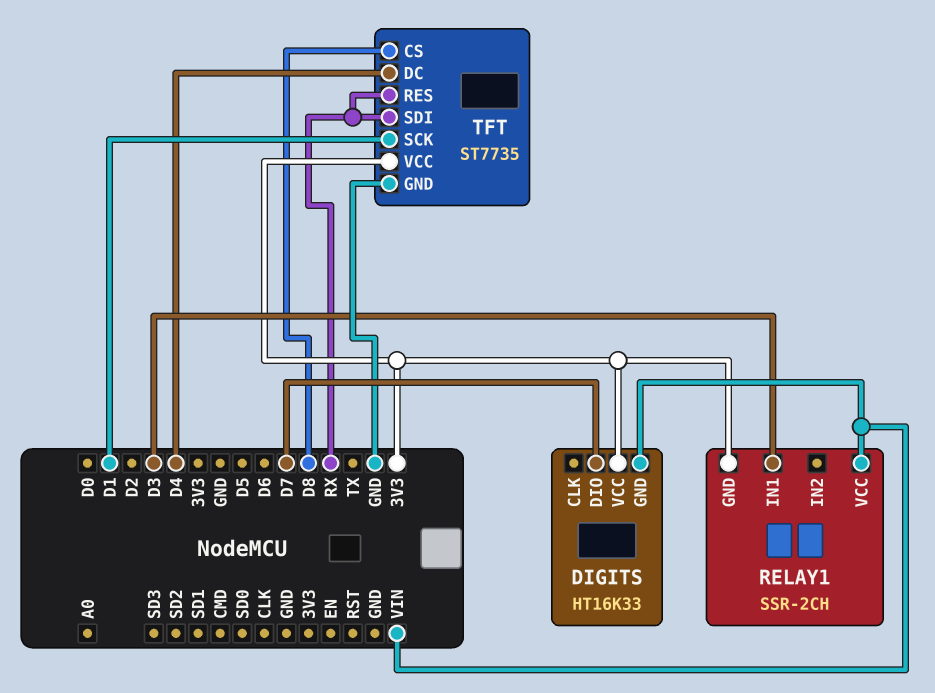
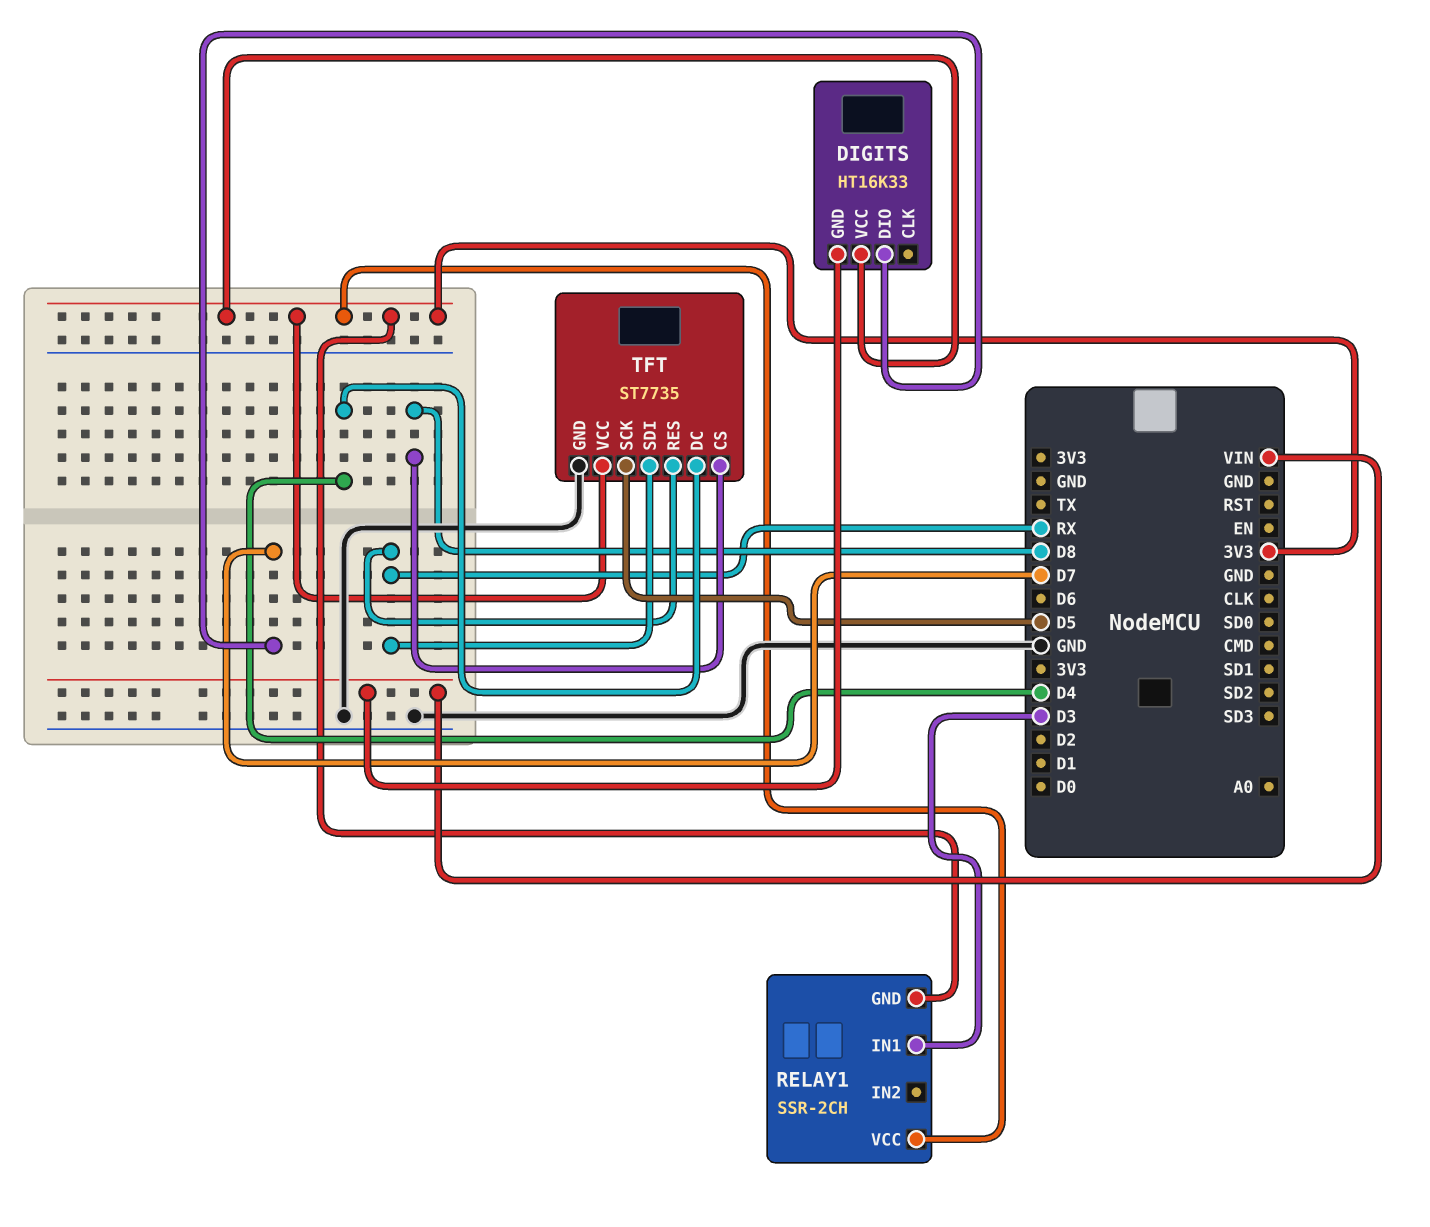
RELAY1 pin VCC: VIN -> 3V3
TFT pin SCK: D1 -> D5

